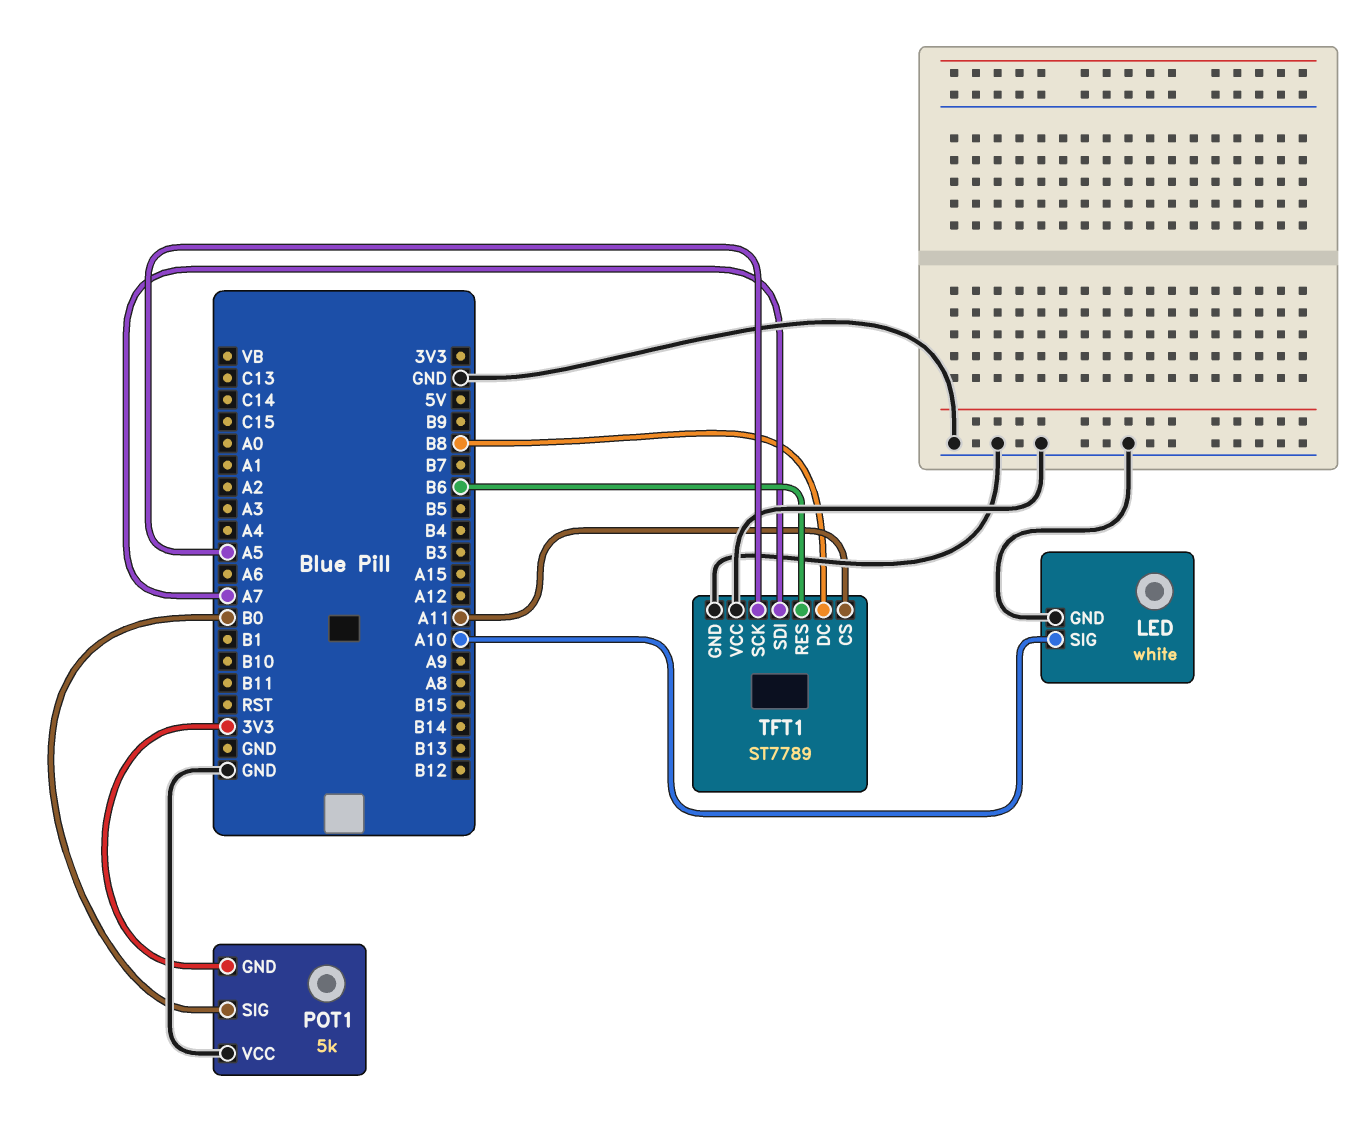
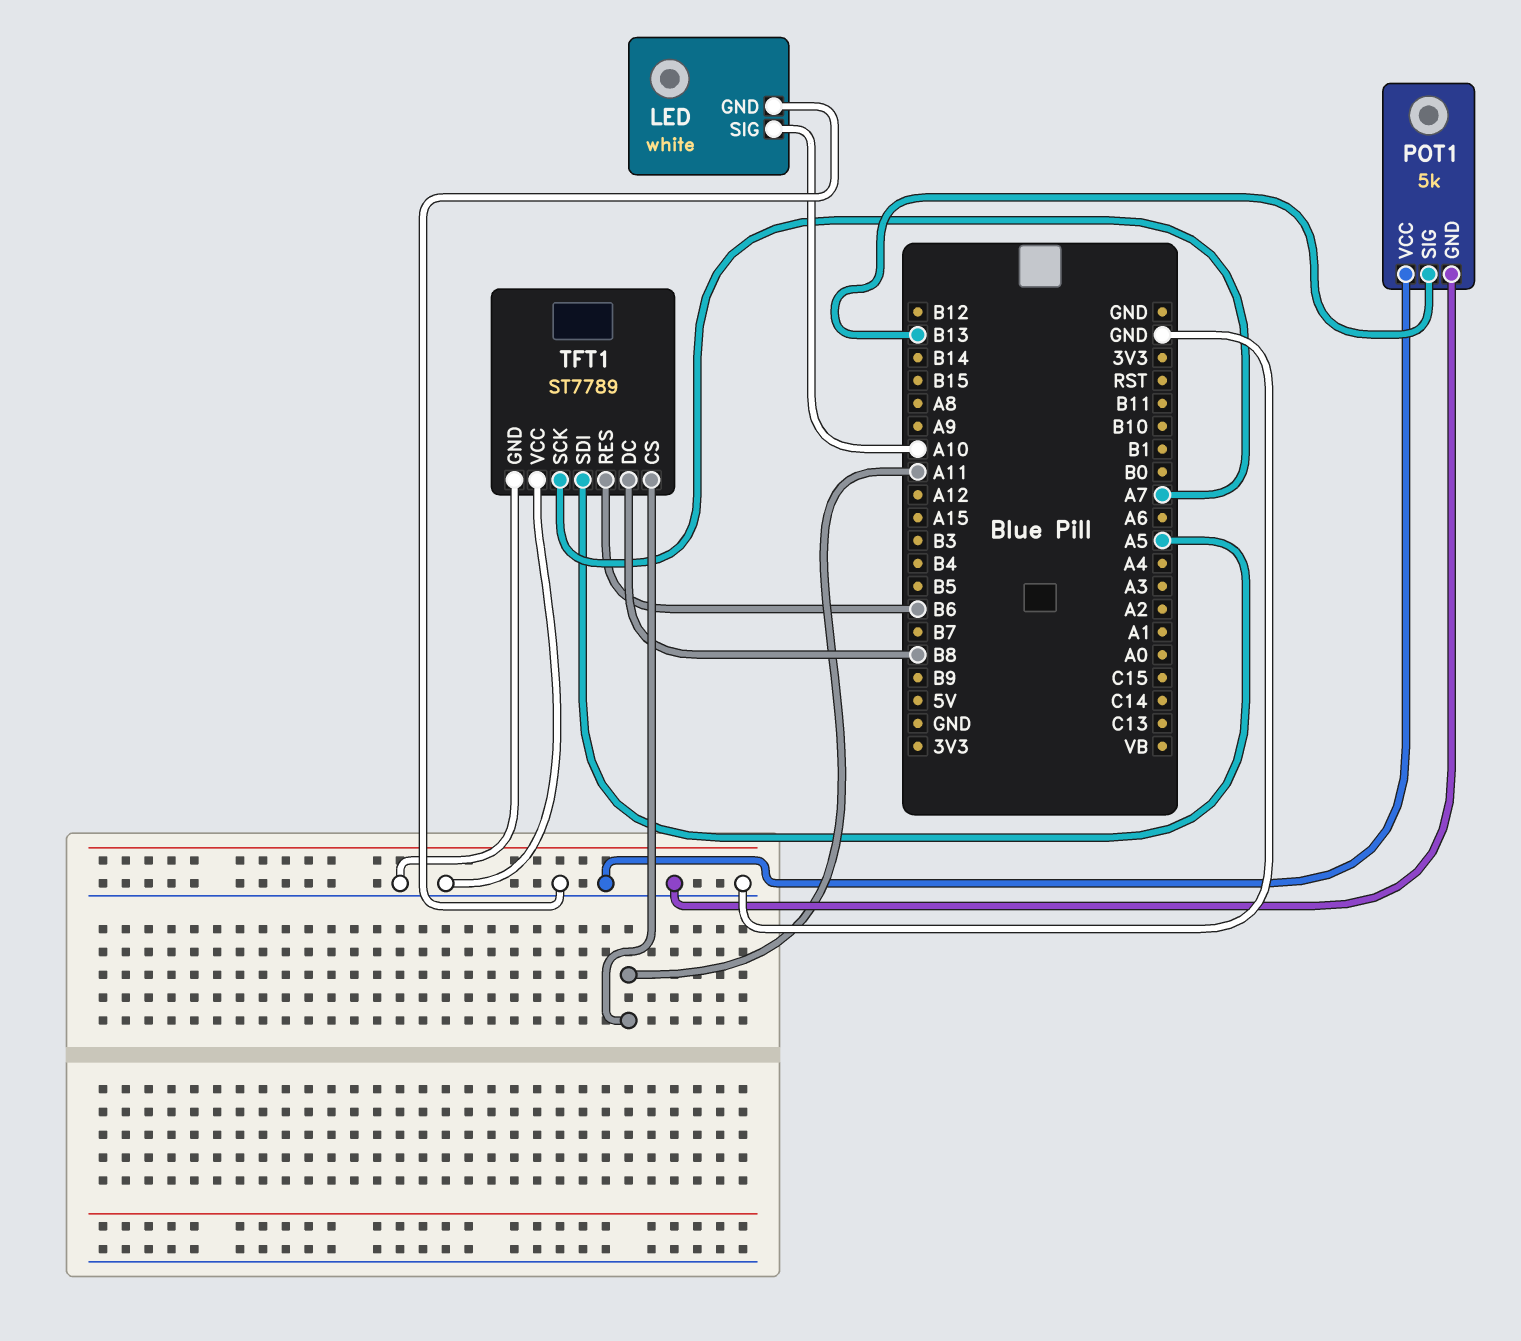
POT1 pin GND: 3V3 -> GND
POT1 pin SIG: B0 -> B13
TFT1 pin SCK: A5 -> A7
TFT1 pin SDI: A7 -> A5

